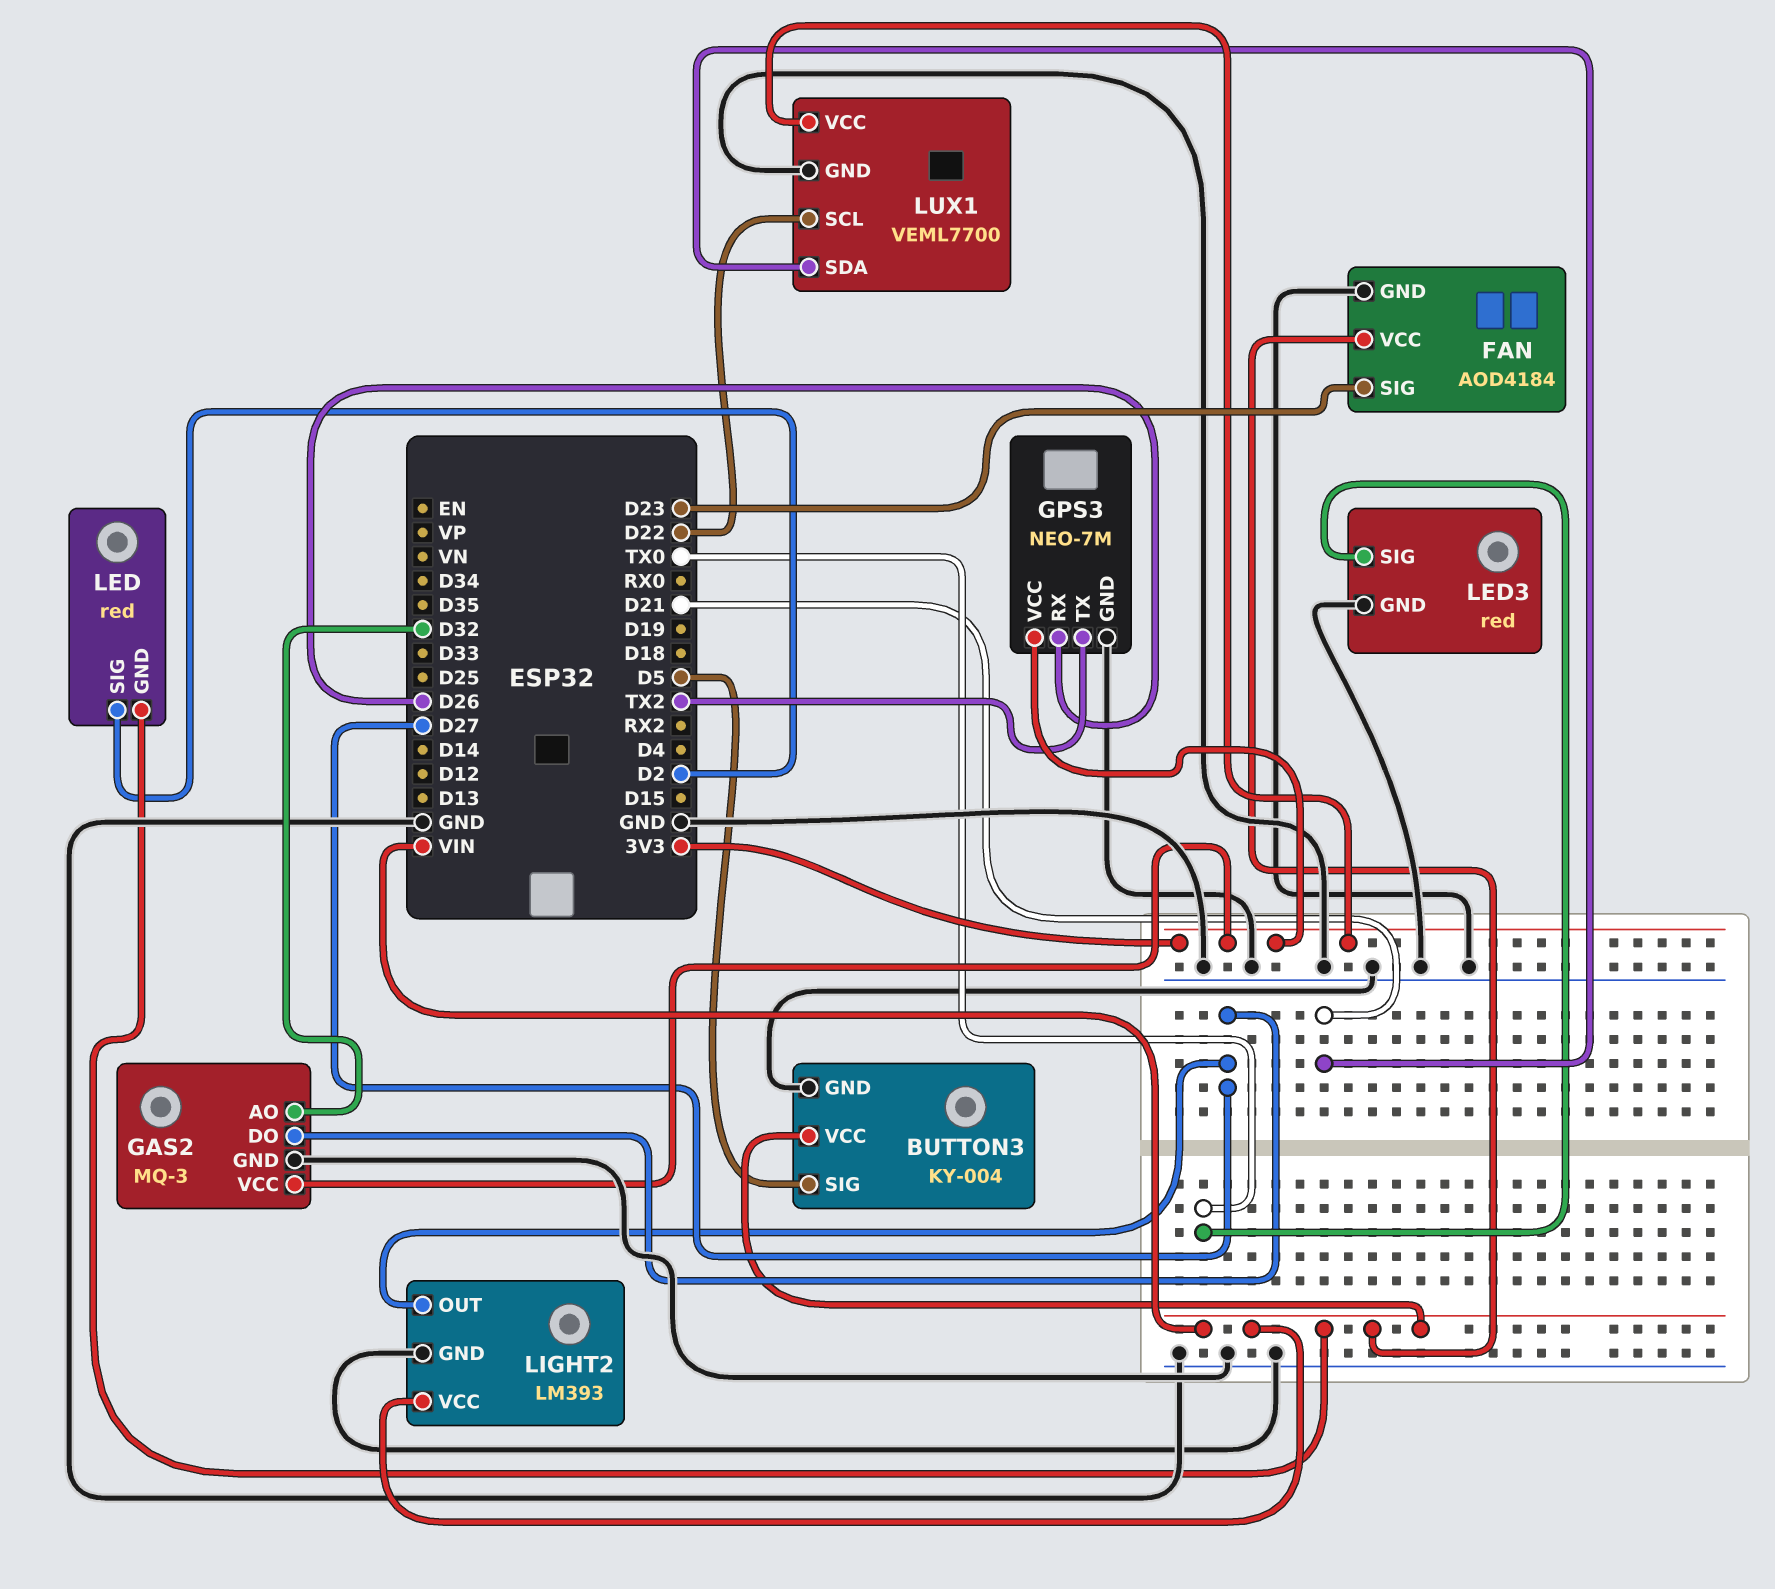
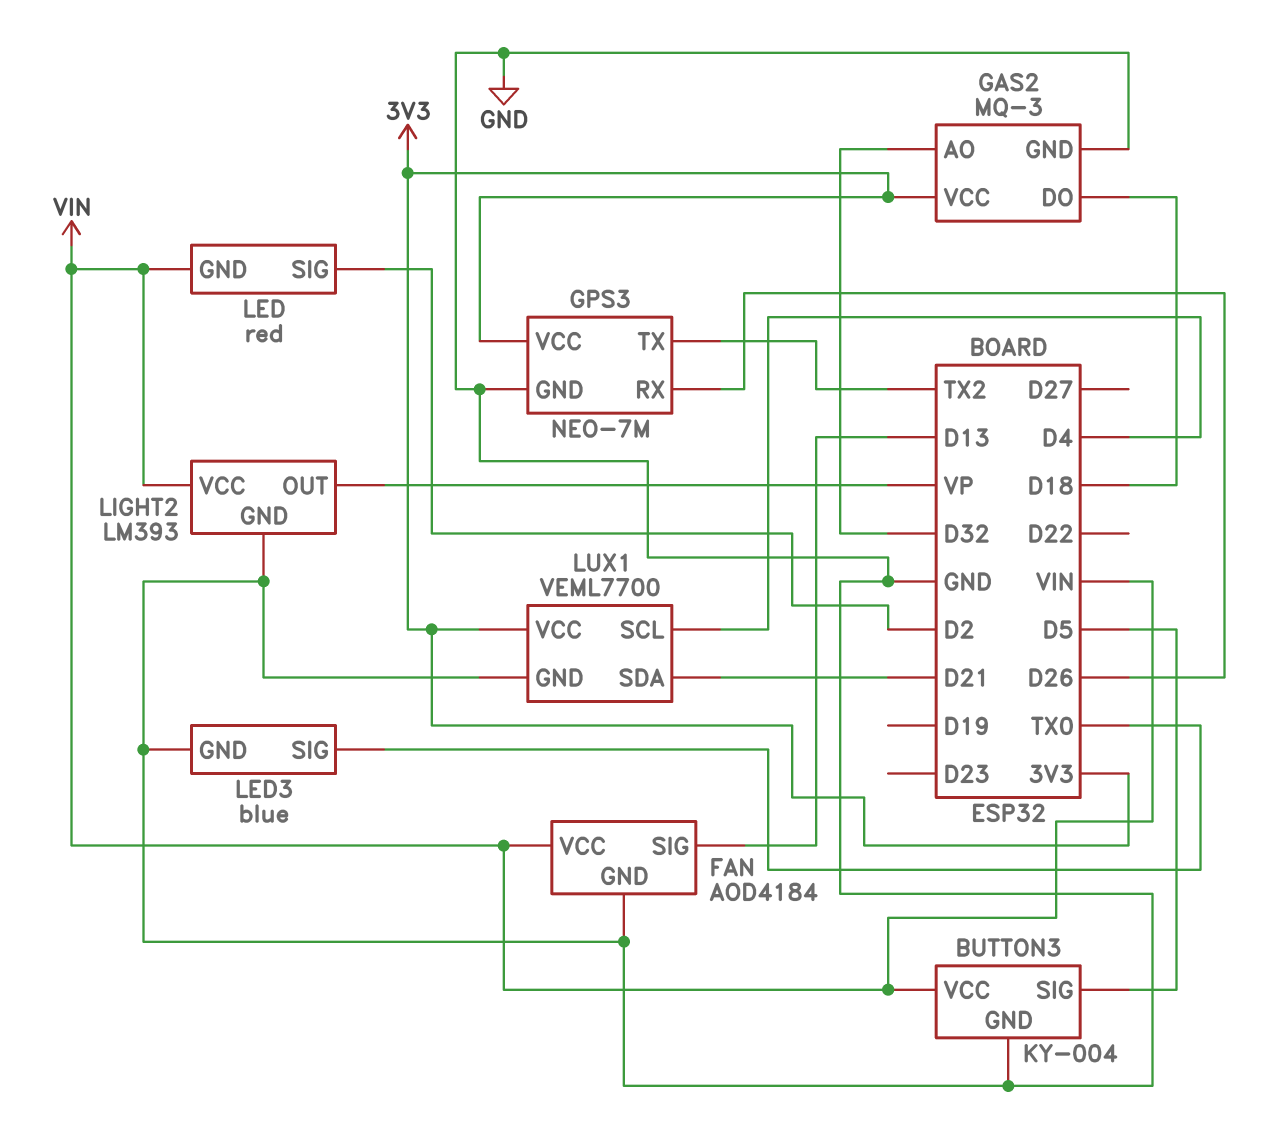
FAN pin SIG: D23 -> D13
GAS2 pin DO: D27 -> D18
LED3: red -> blue
LIGHT2 pin OUT: D27 -> VP
LUX1 pin SCL: D22 -> D4

